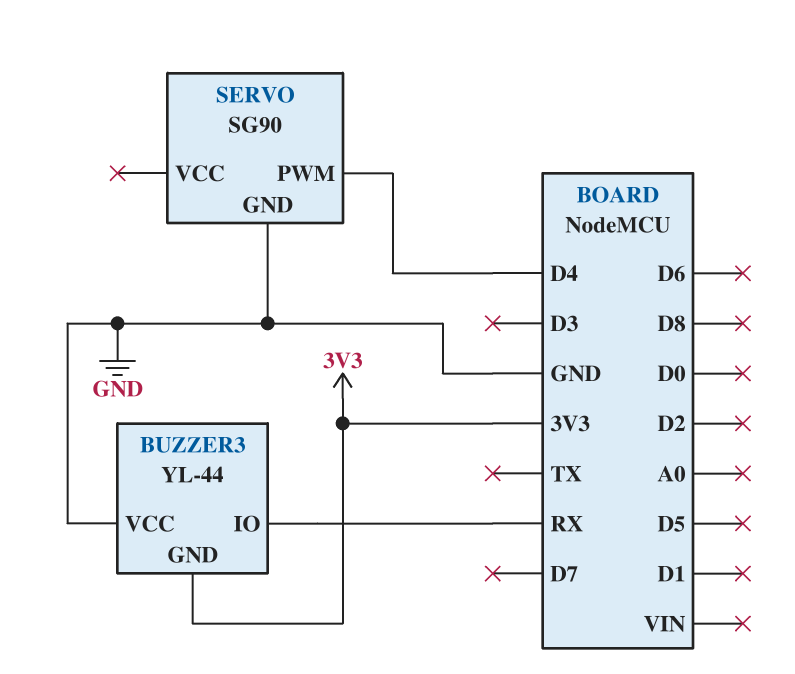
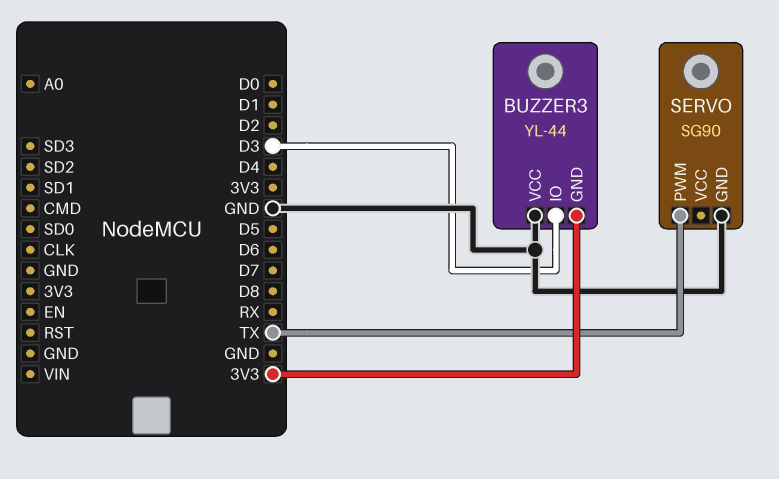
BUZZER3 pin IO: RX -> D3
SERVO pin PWM: D4 -> TX

